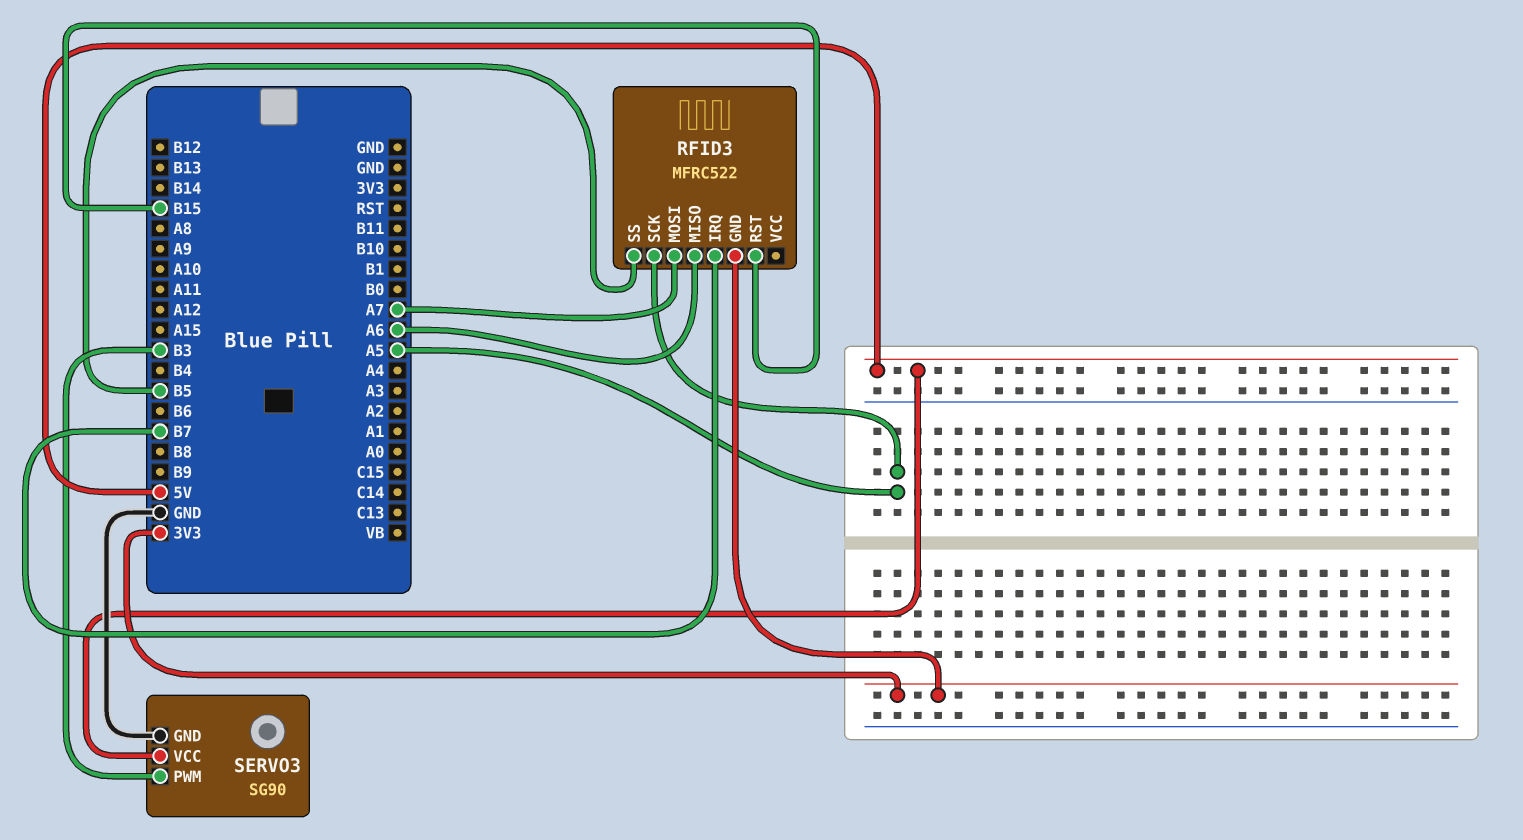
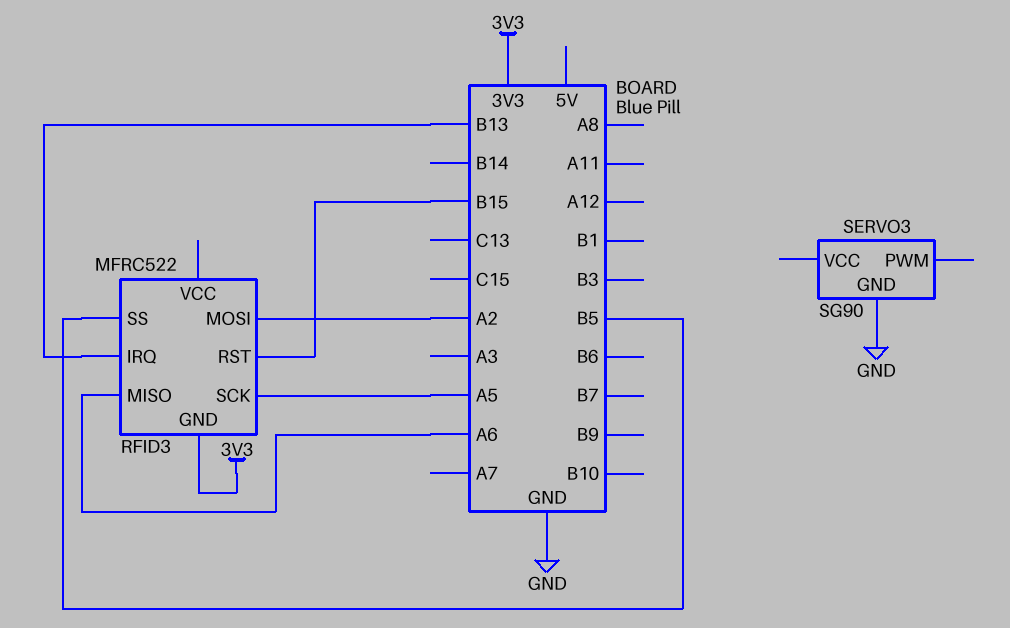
RFID3 pin IRQ: B7 -> B13
RFID3 pin MOSI: A7 -> A2
SERVO3 pin PWM: B3 -> none
SERVO3 pin VCC: 5V -> none

